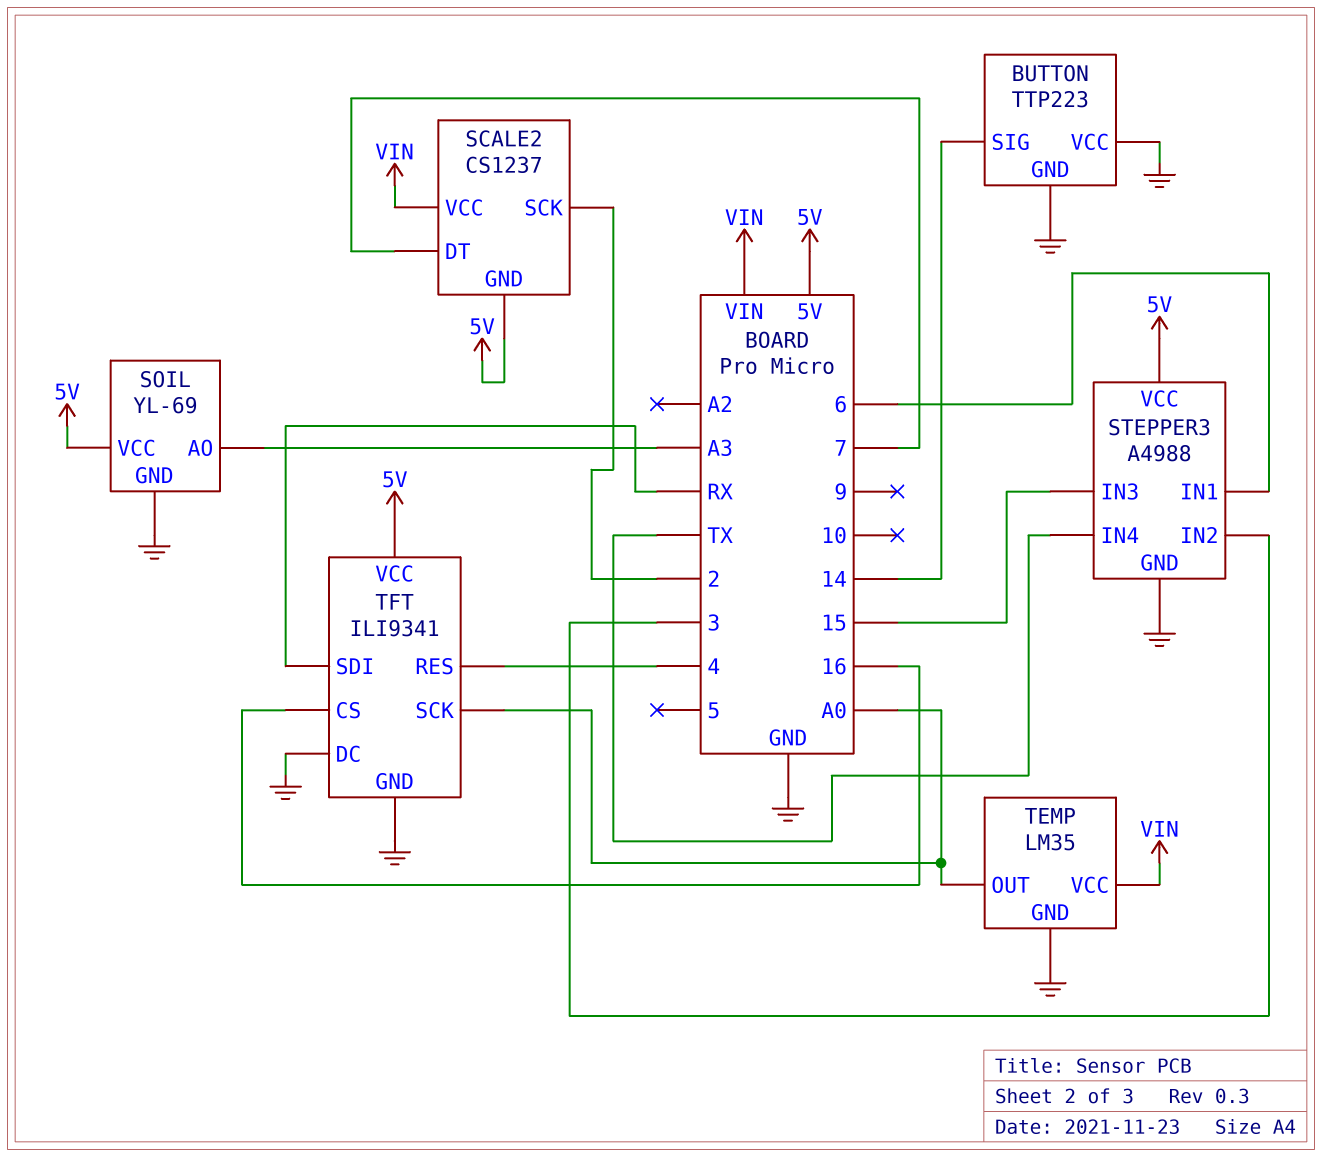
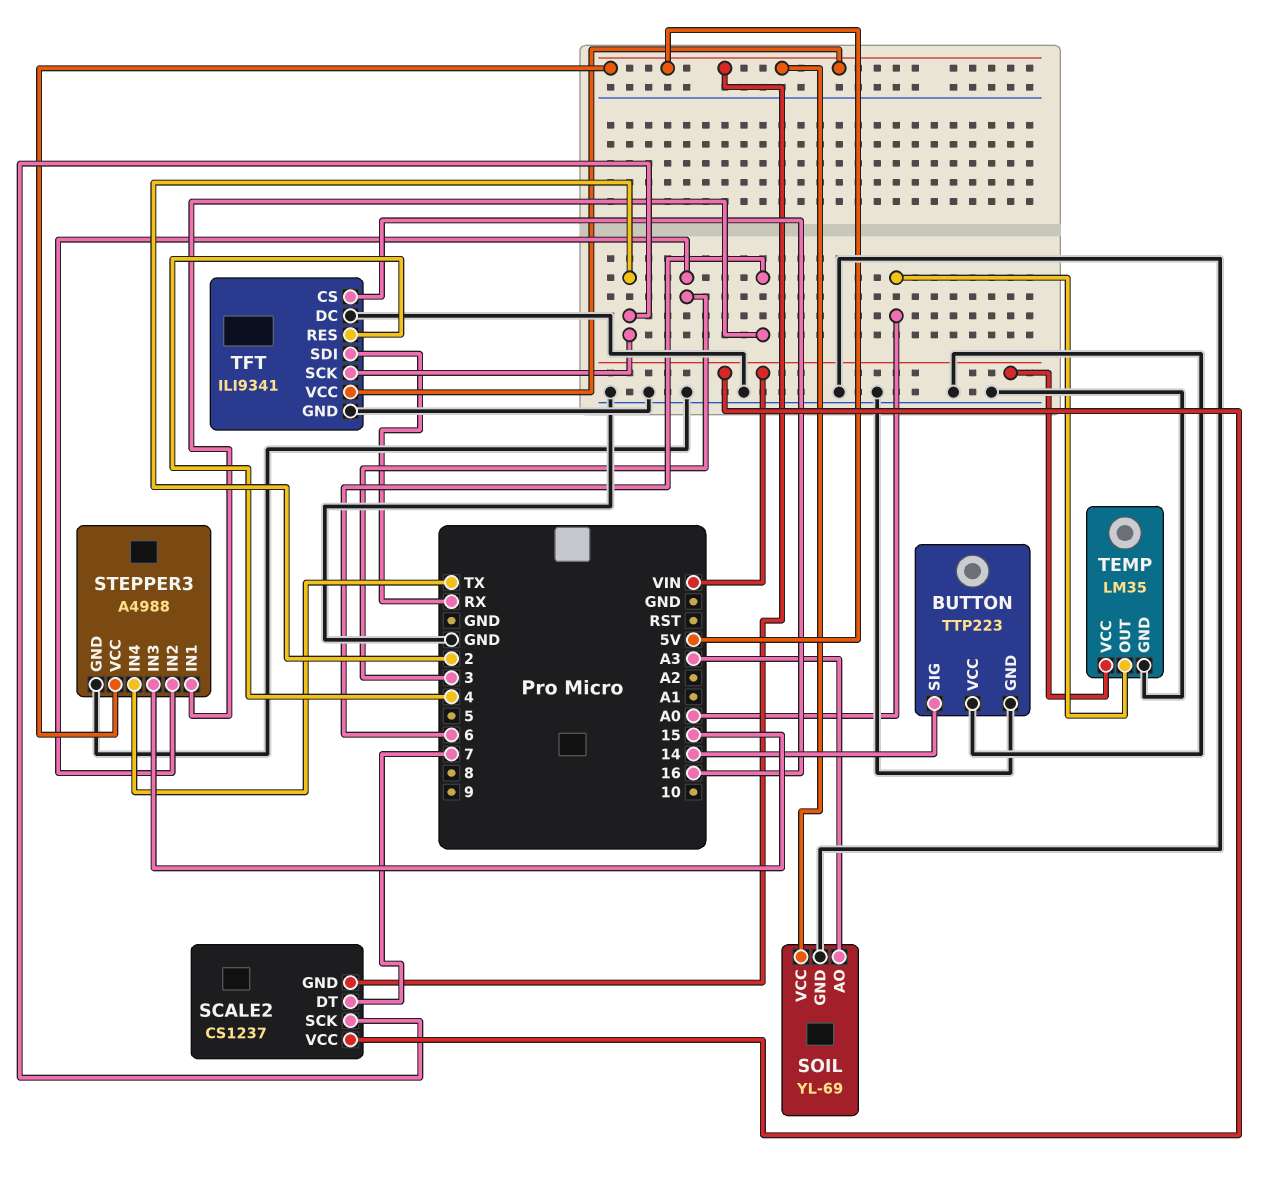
TFT pin SCK: A0 -> 2

